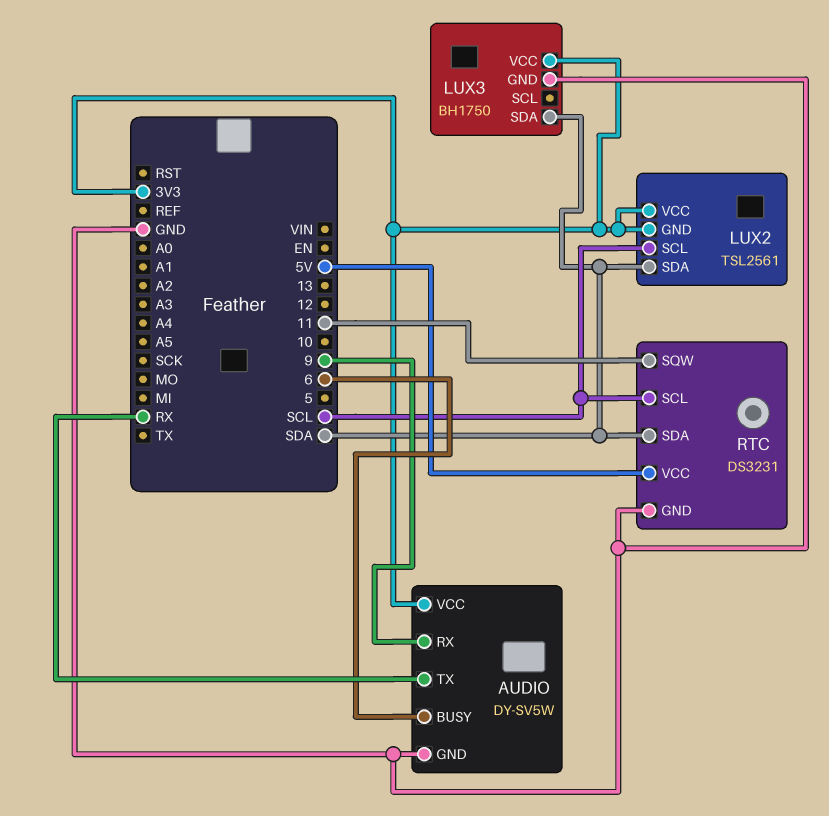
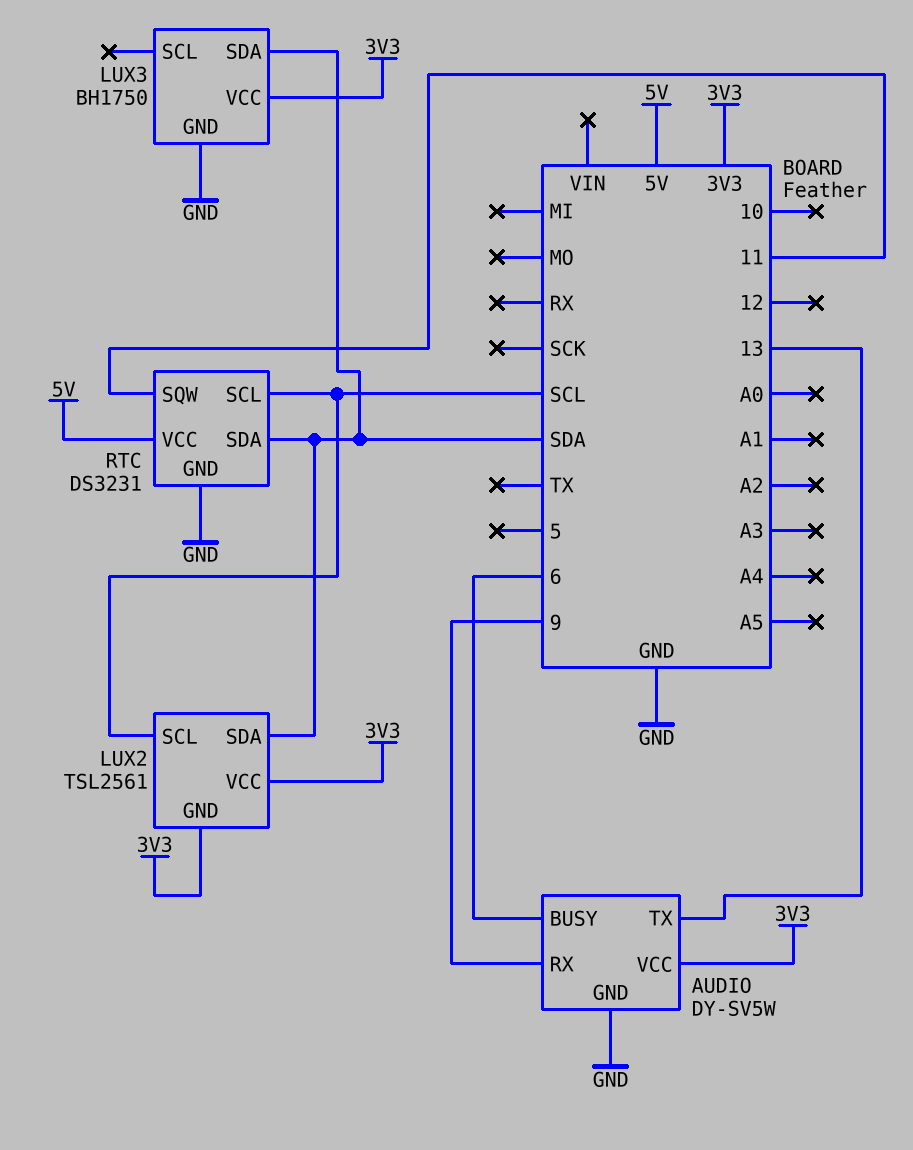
AUDIO pin TX: RX -> 13

